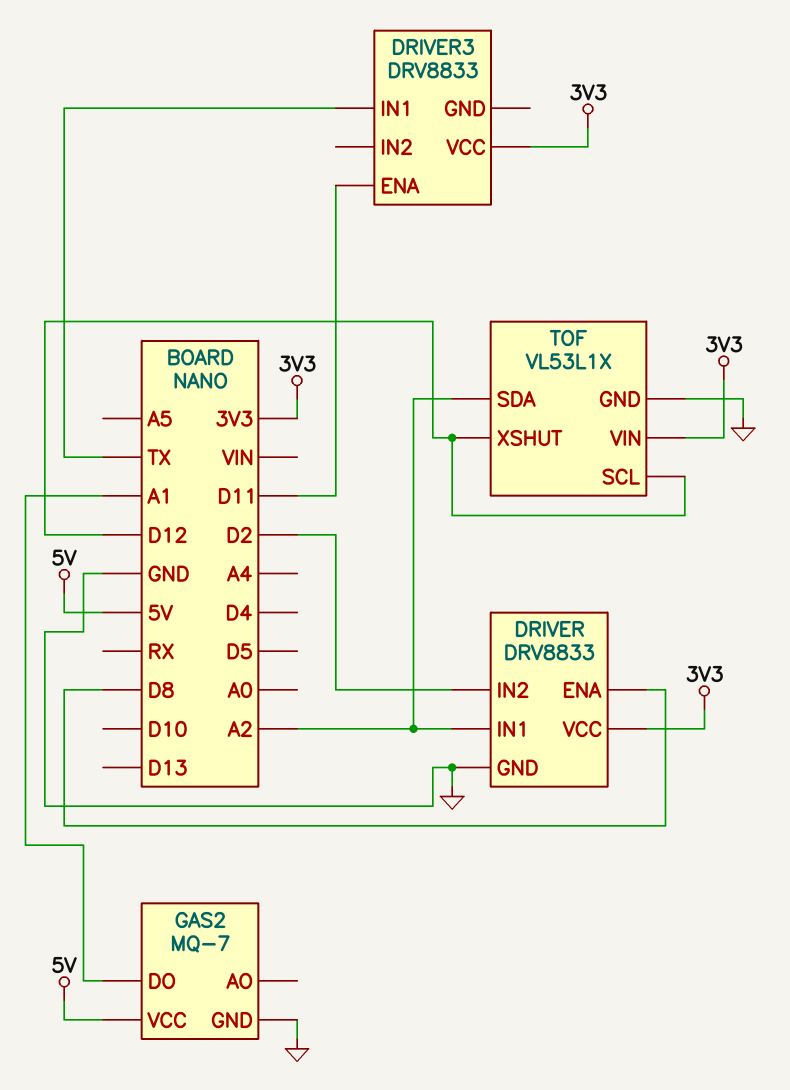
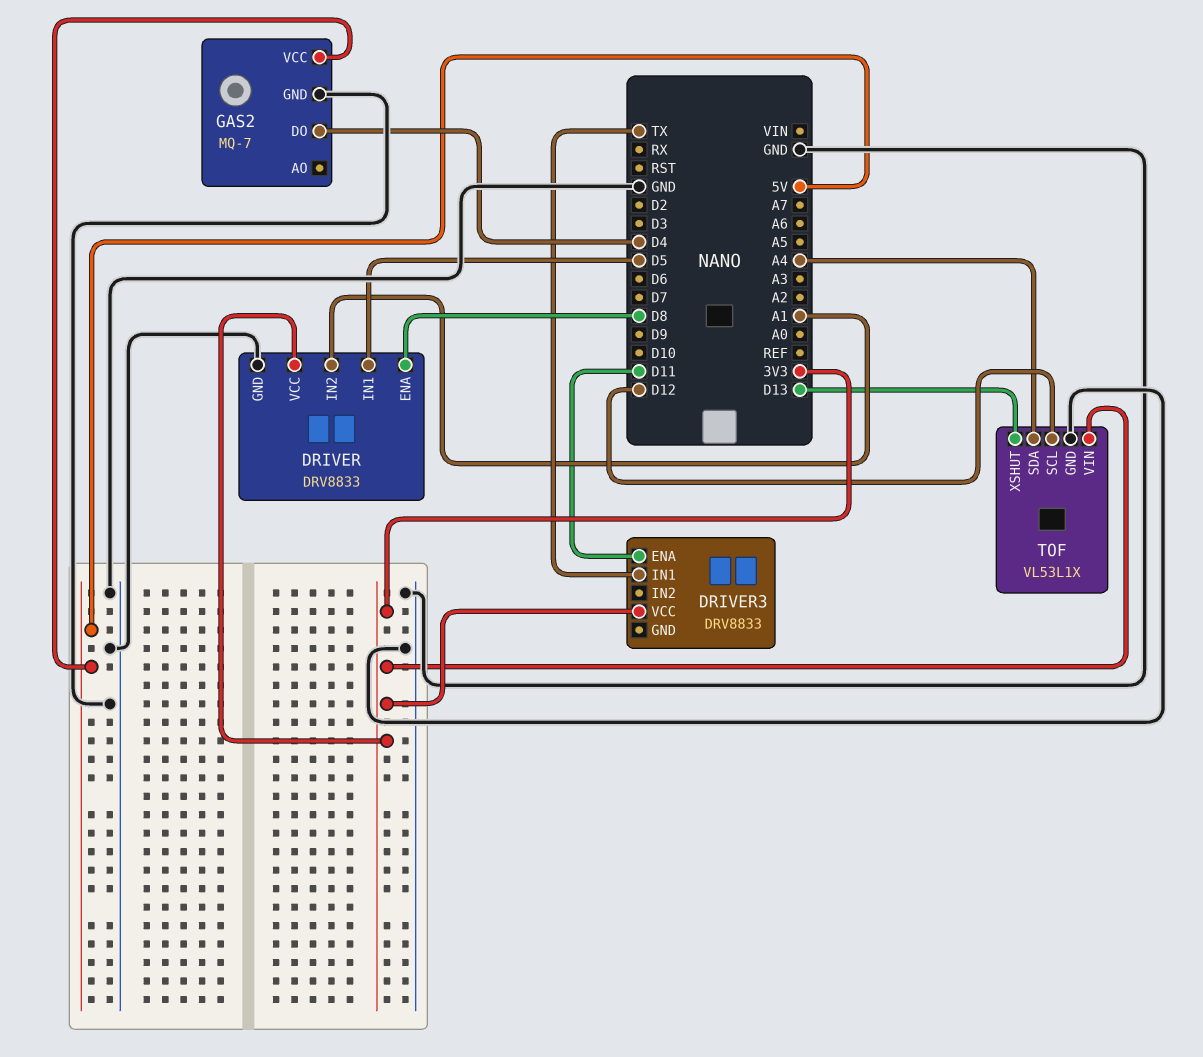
DRIVER pin IN1: A2 -> D5
DRIVER pin IN2: D2 -> A1
GAS2 pin DO: A1 -> D4
TOF pin SDA: A2 -> A4
TOF pin XSHUT: D12 -> D13

